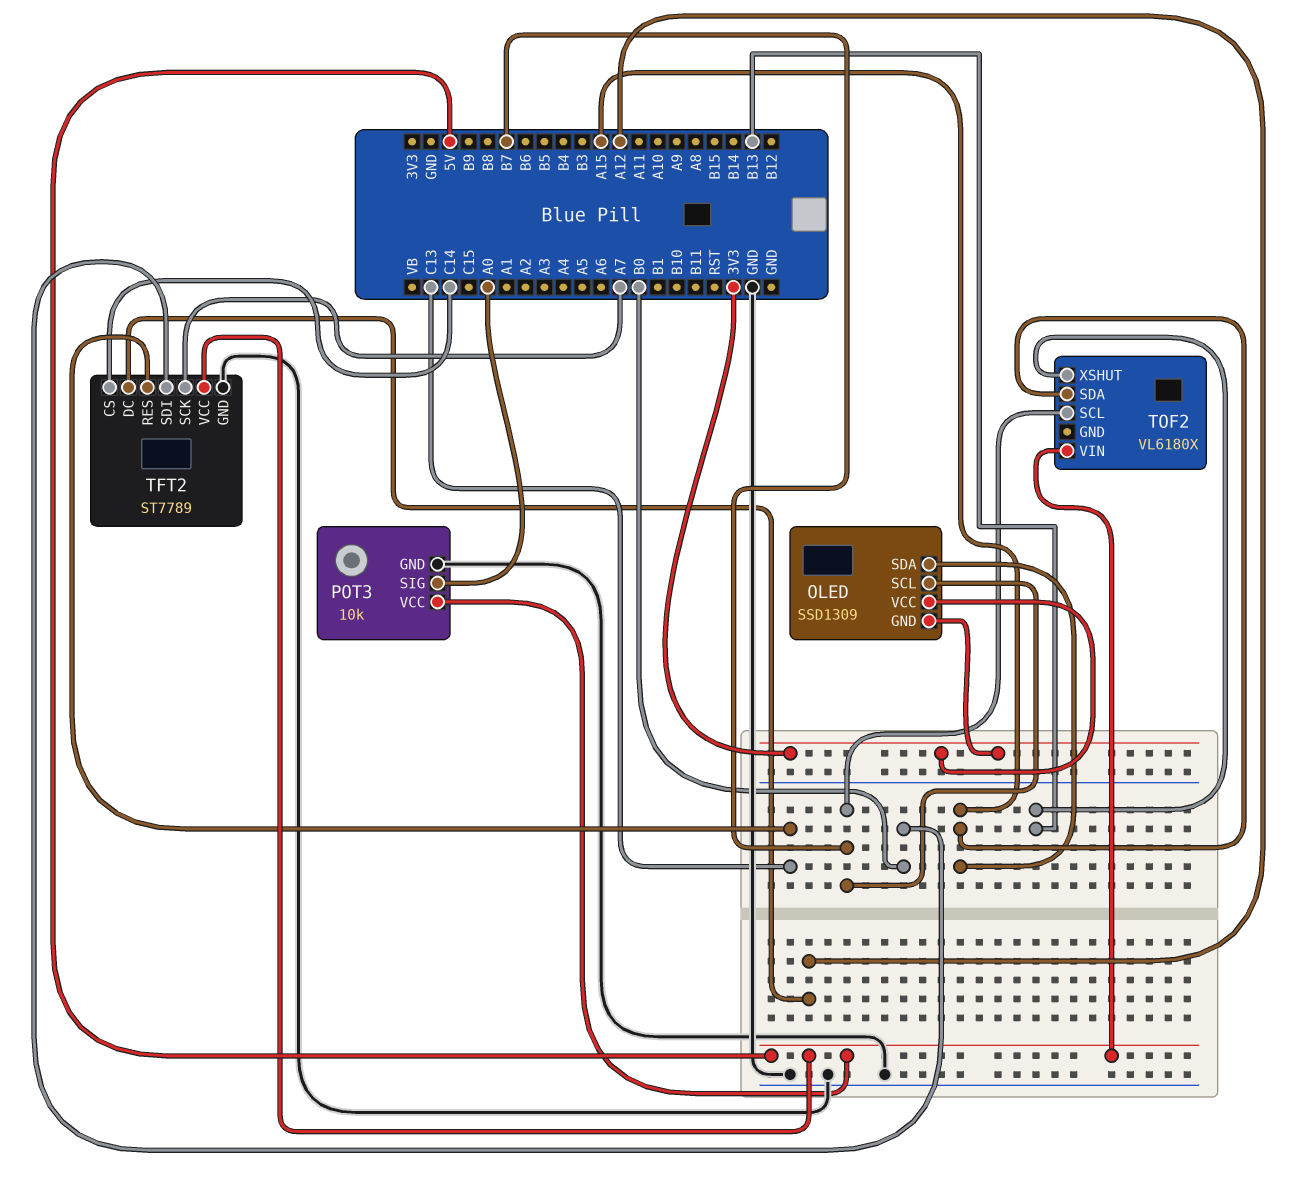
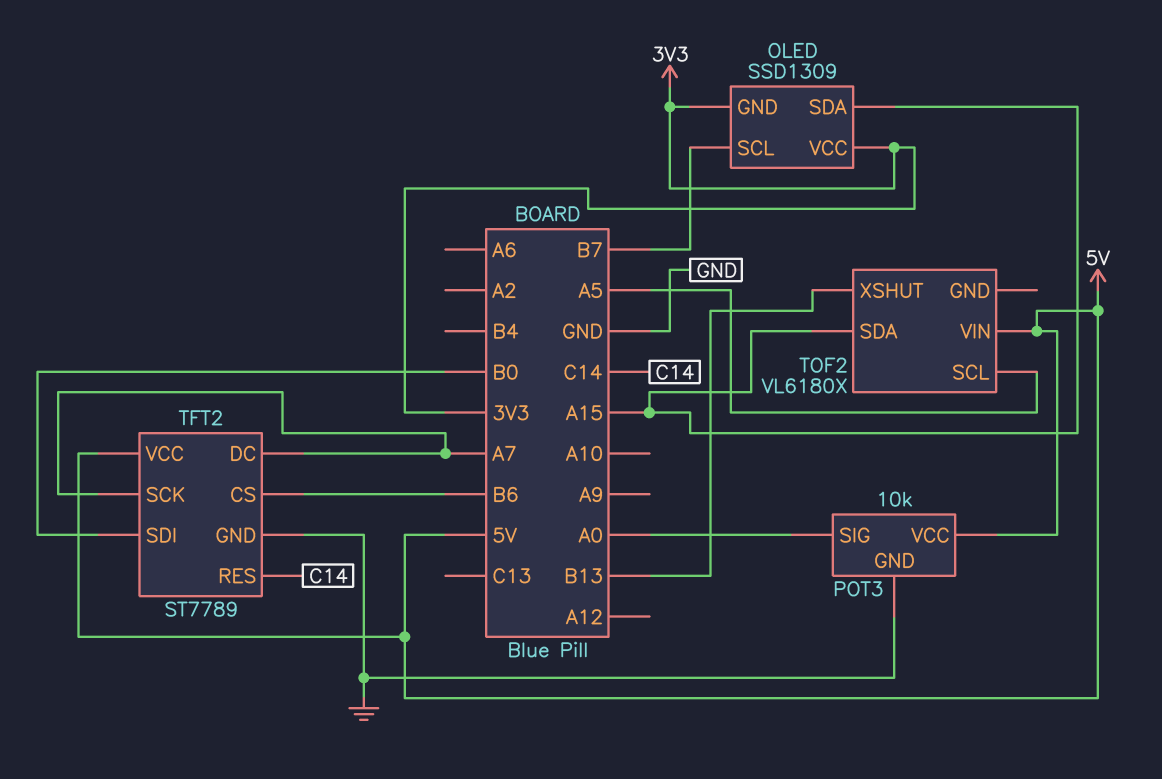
TFT2 pin CS: C14 -> B6
TFT2 pin DC: A12 -> A7
TFT2 pin RES: C13 -> C14
TOF2 pin SCL: B7 -> A5

